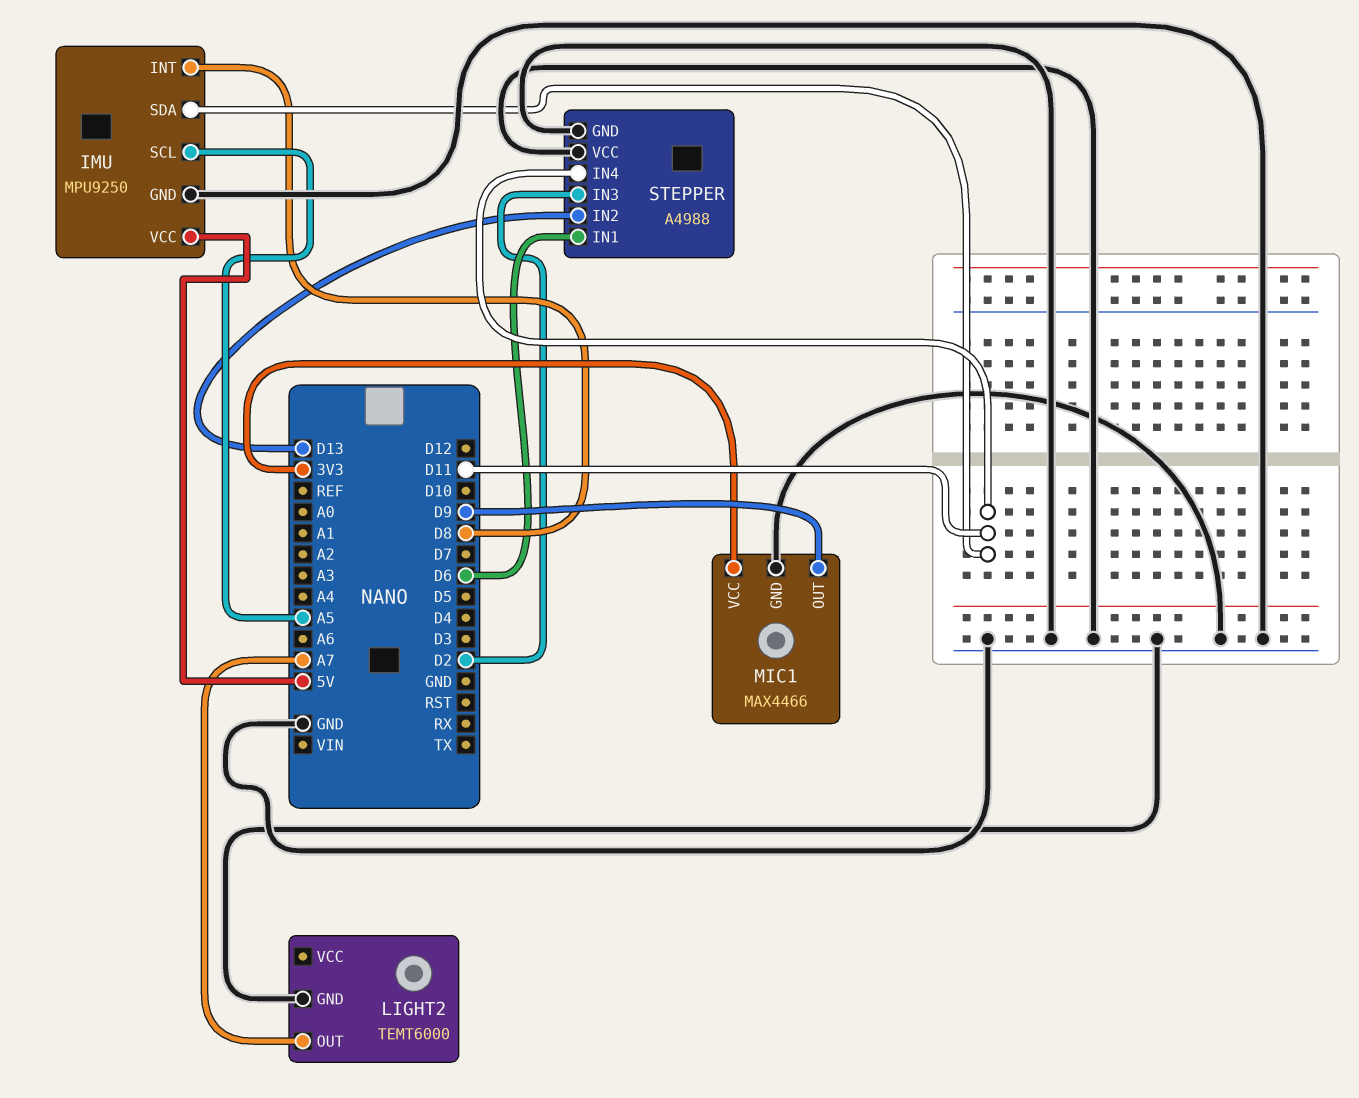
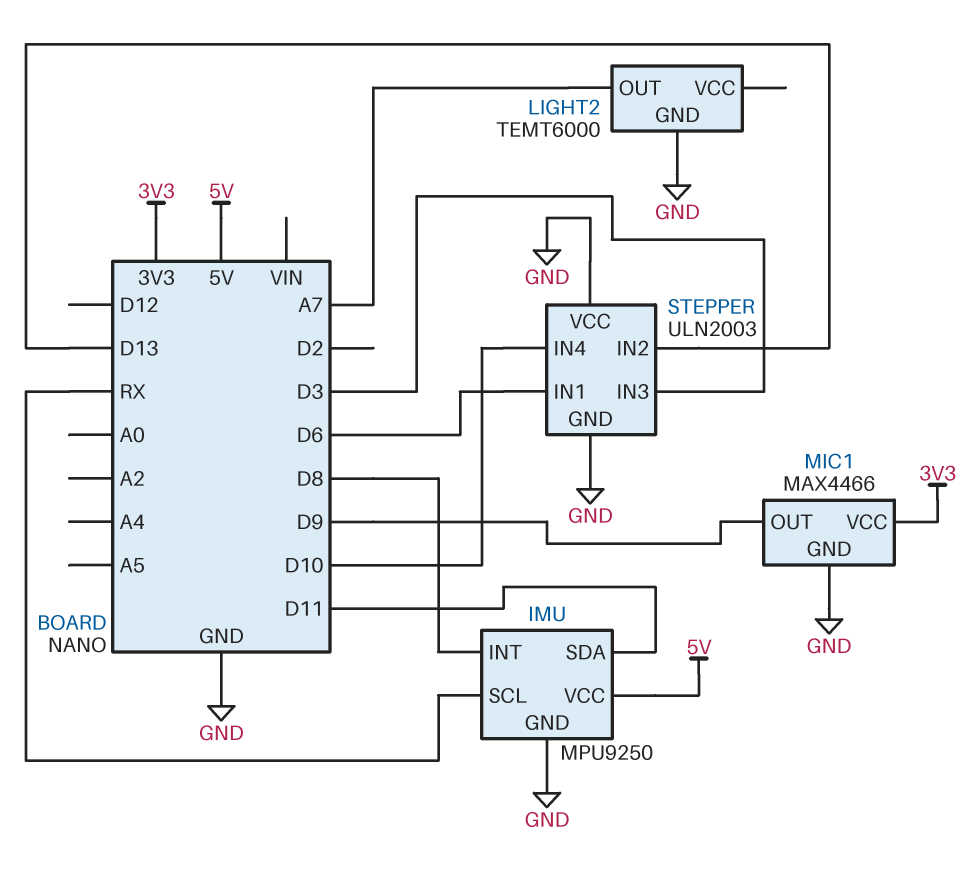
IMU pin SCL: A5 -> RX
STEPPER: A4988 -> ULN2003
STEPPER pin IN3: D2 -> D3
STEPPER pin IN4: D11 -> D10

